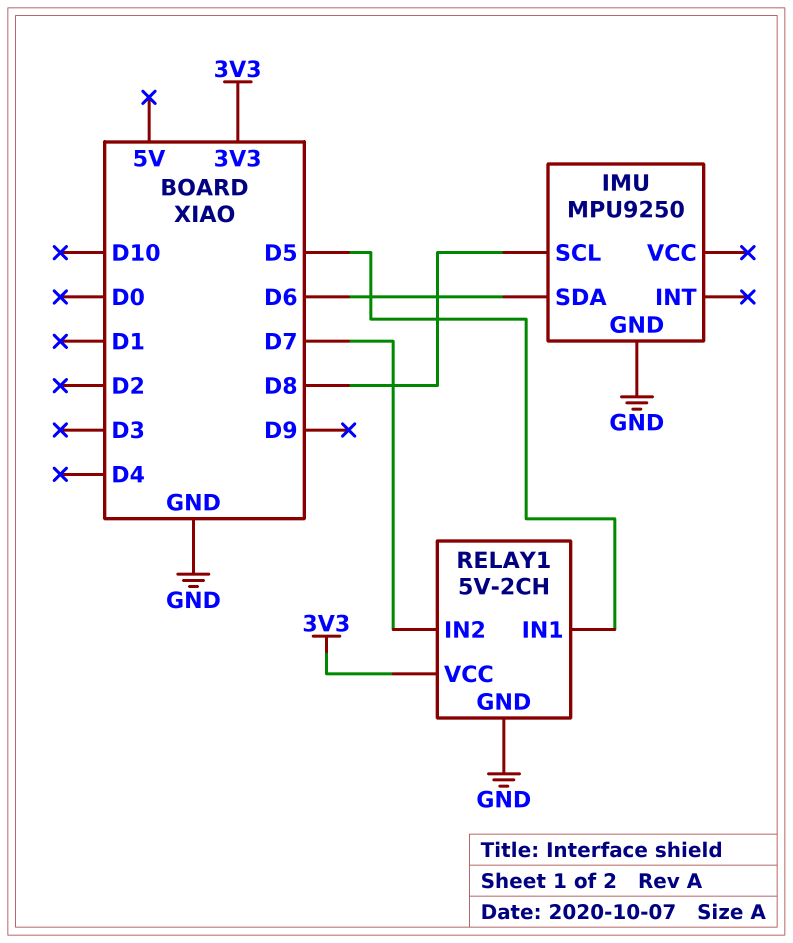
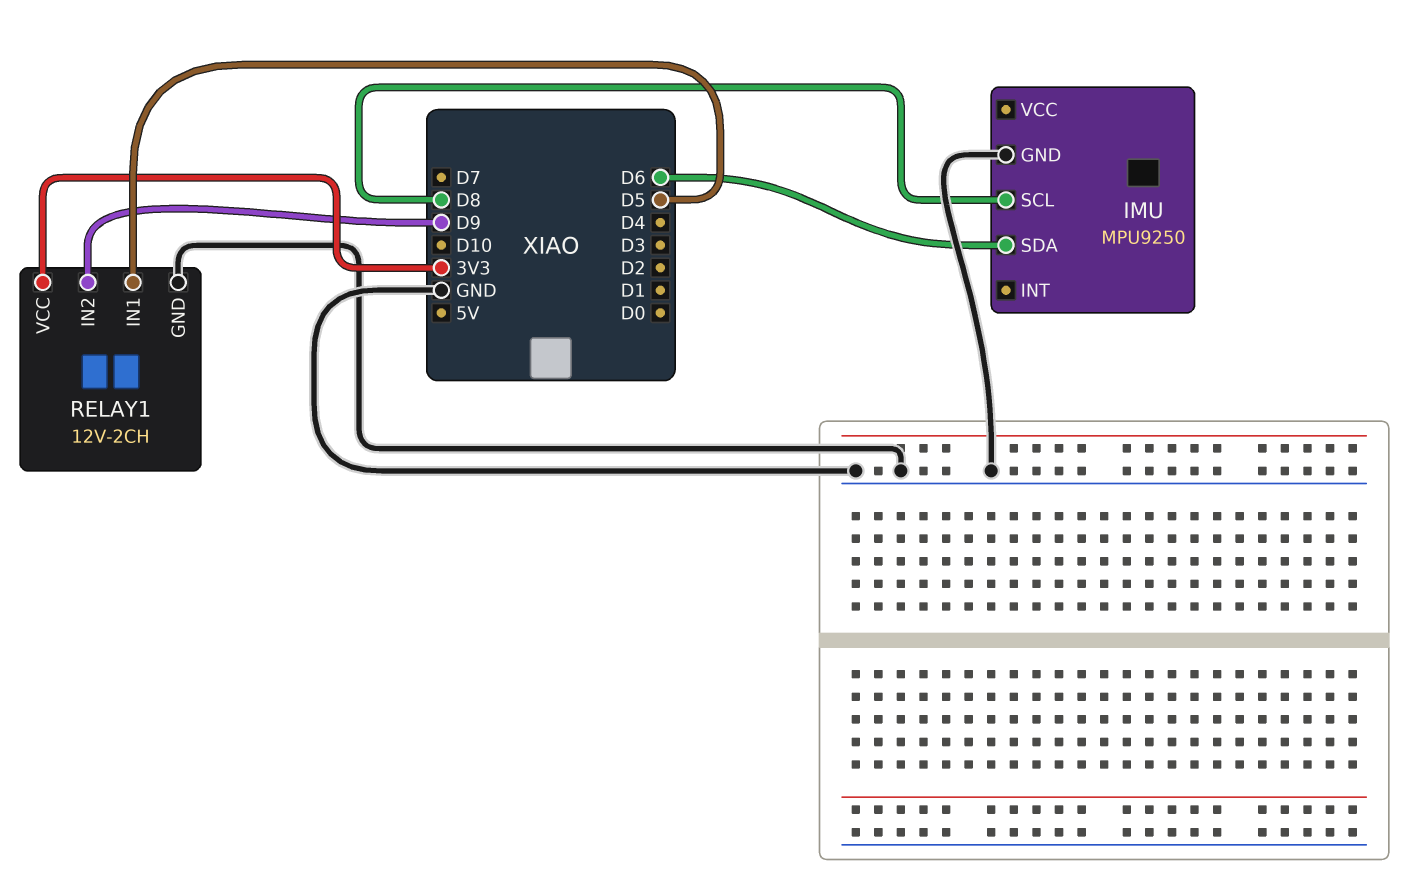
RELAY1: 5V-2CH -> 12V-2CH
RELAY1 pin IN2: D7 -> D9

